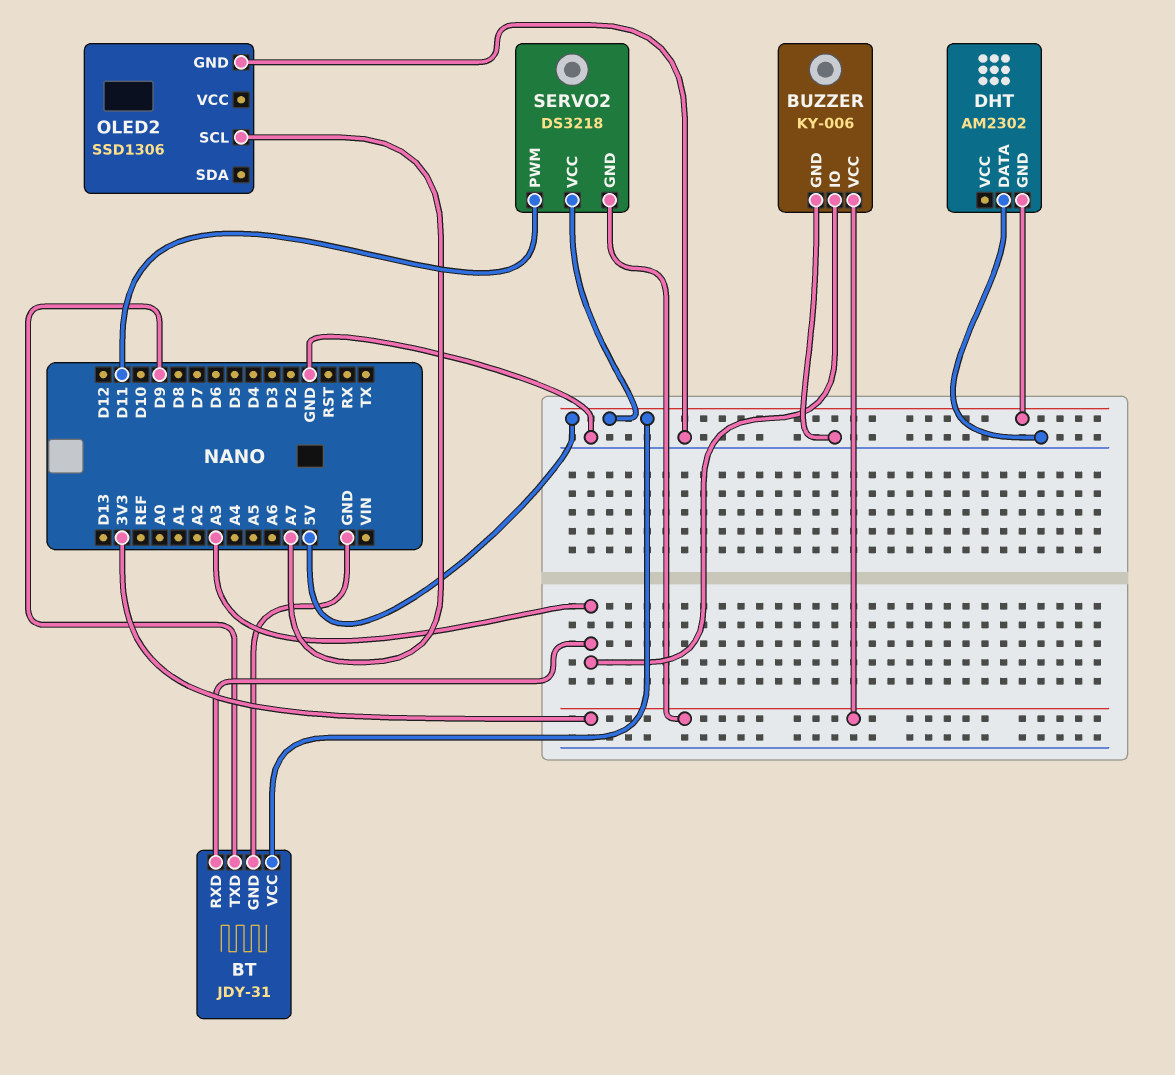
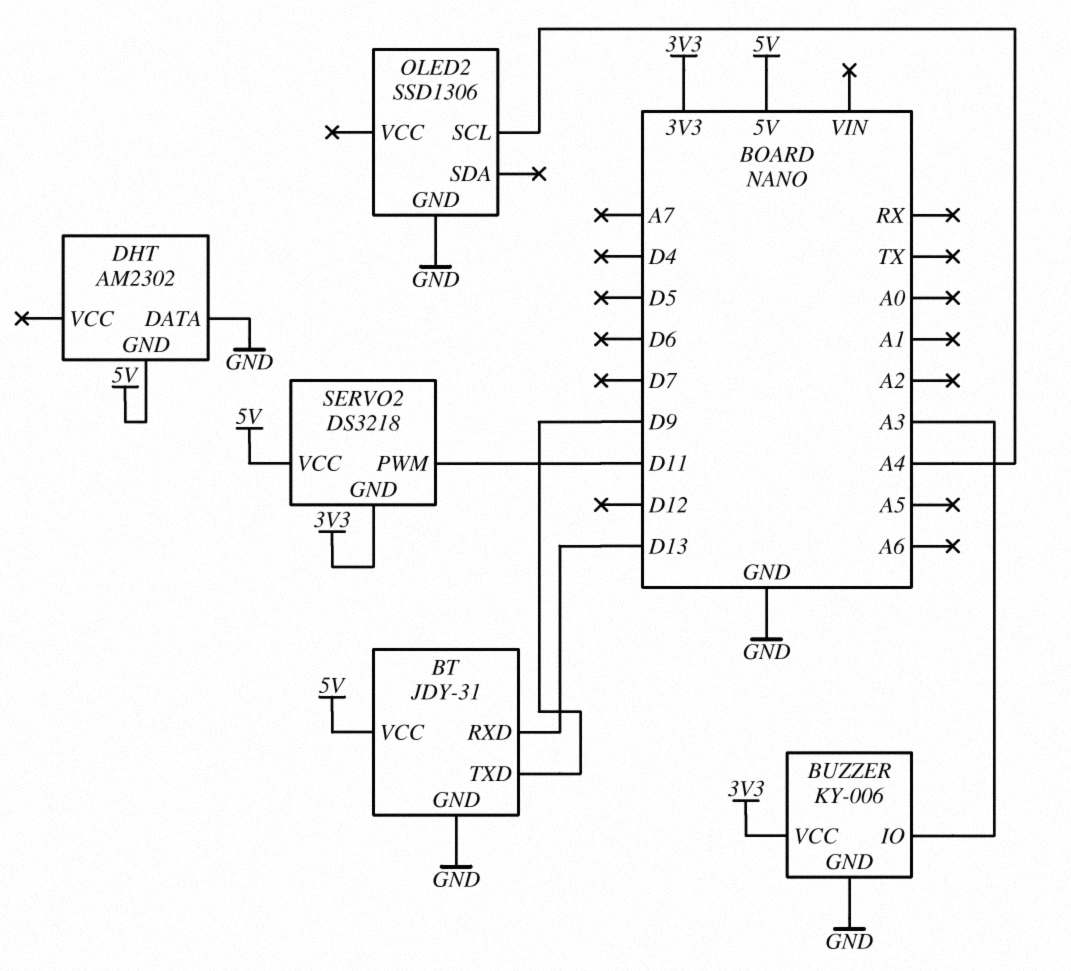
BT pin RXD: A3 -> D13
OLED2 pin SCL: A7 -> A4

